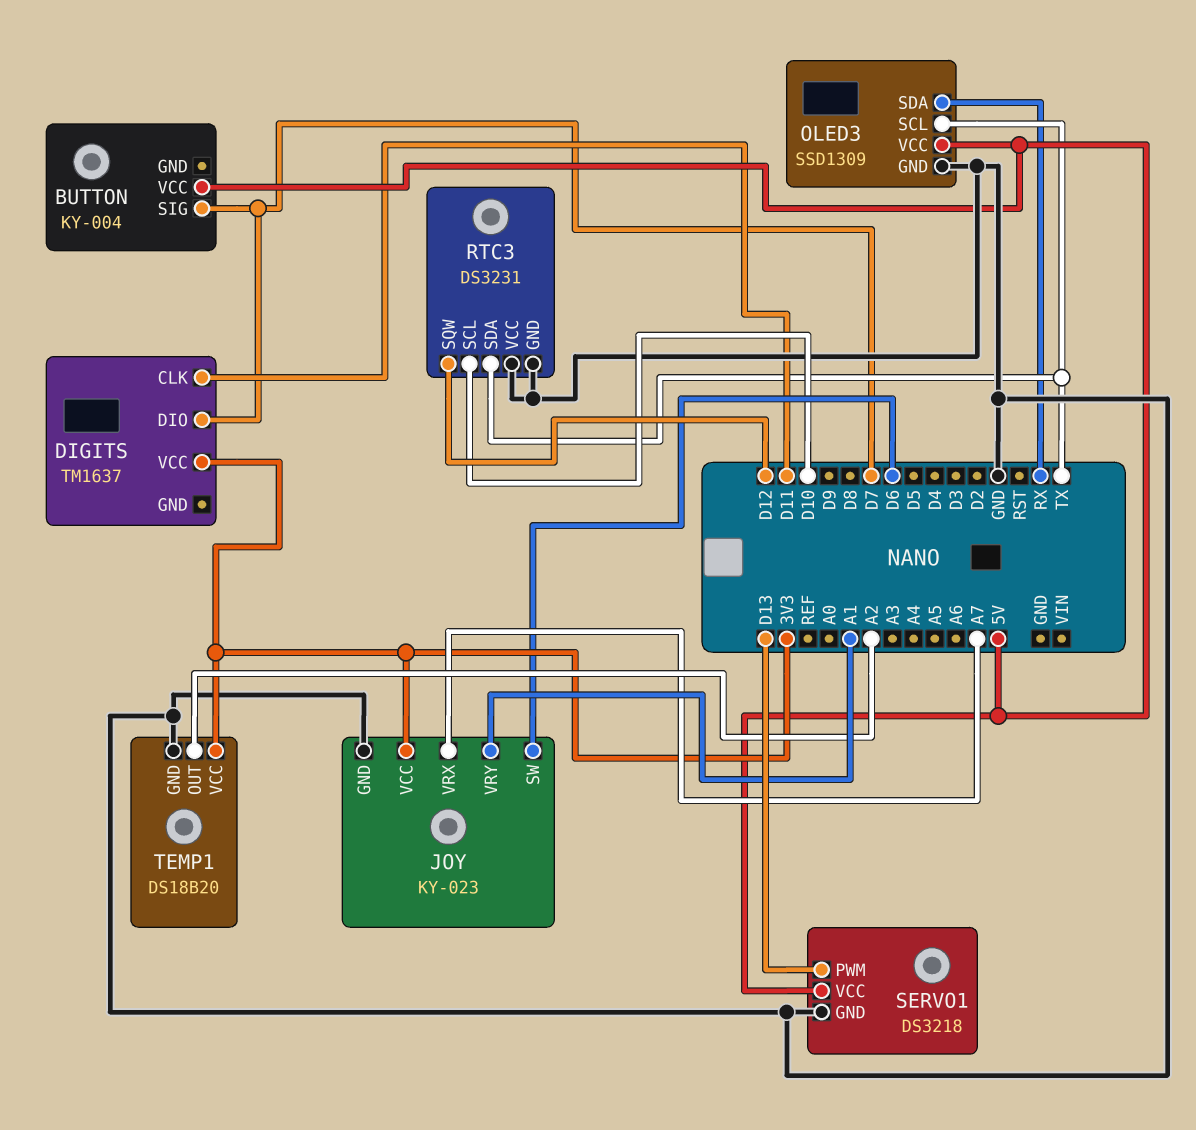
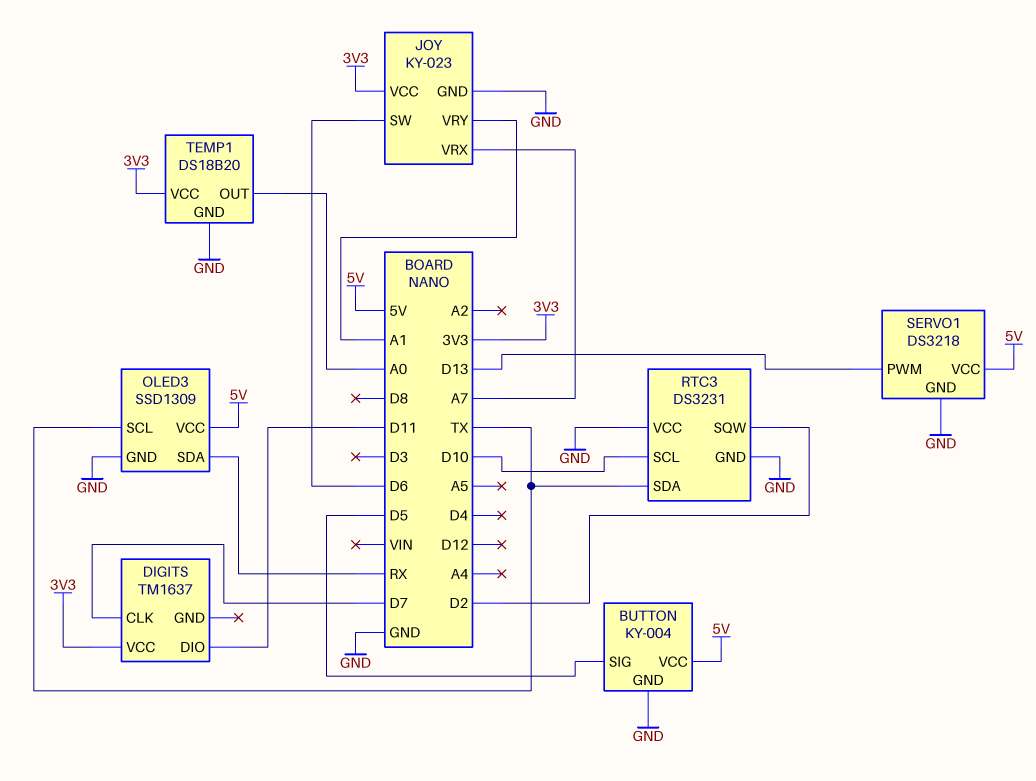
BUTTON pin GND: none -> GND
BUTTON pin SIG: D7 -> D5
DIGITS pin CLK: D11 -> D7
DIGITS pin DIO: D7 -> D11
RTC3 pin SQW: D12 -> D2
TEMP1 pin OUT: A2 -> A0

